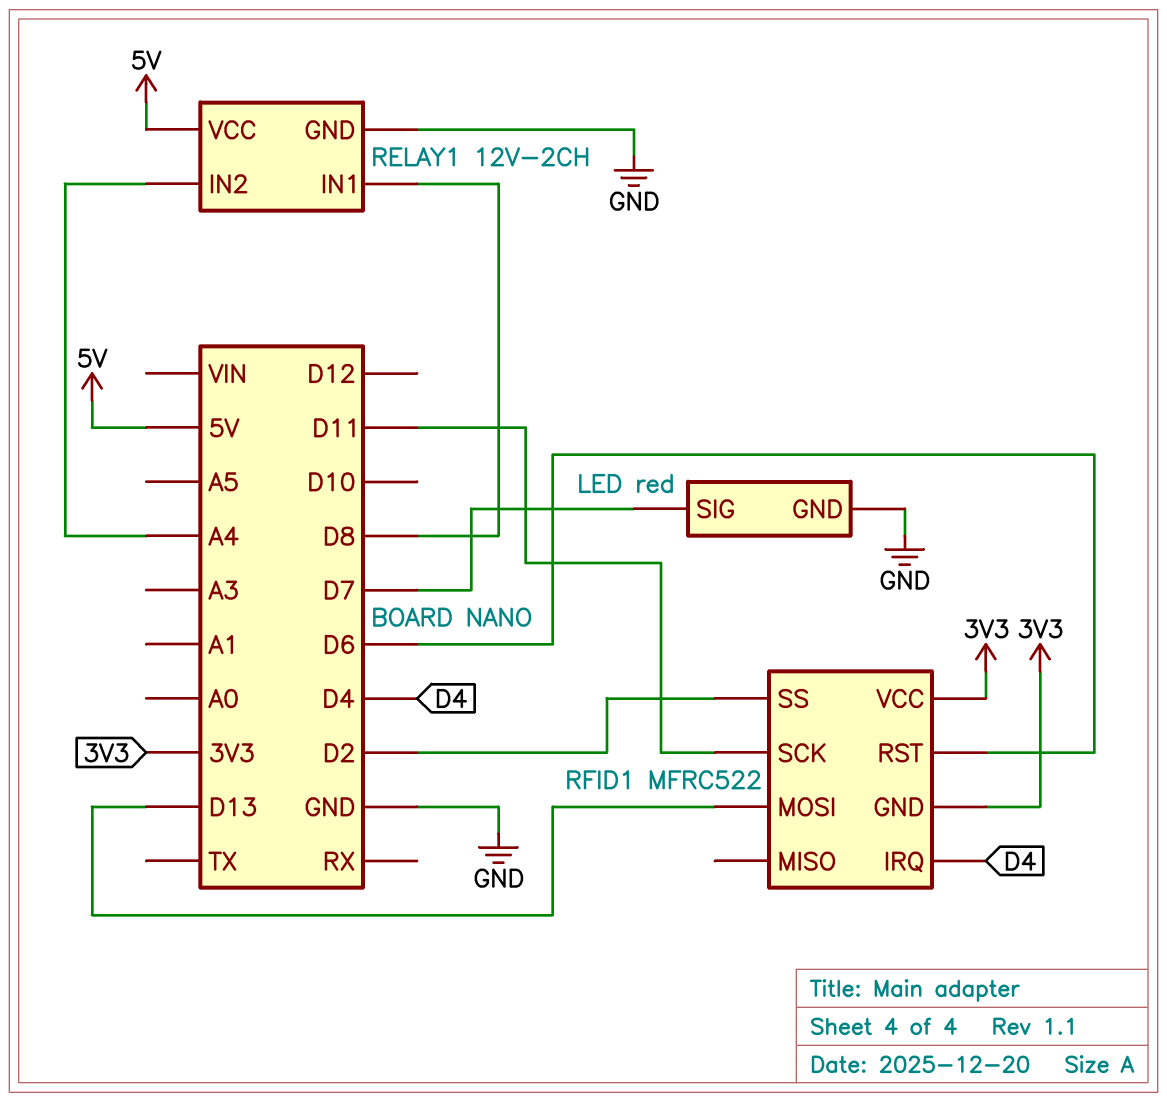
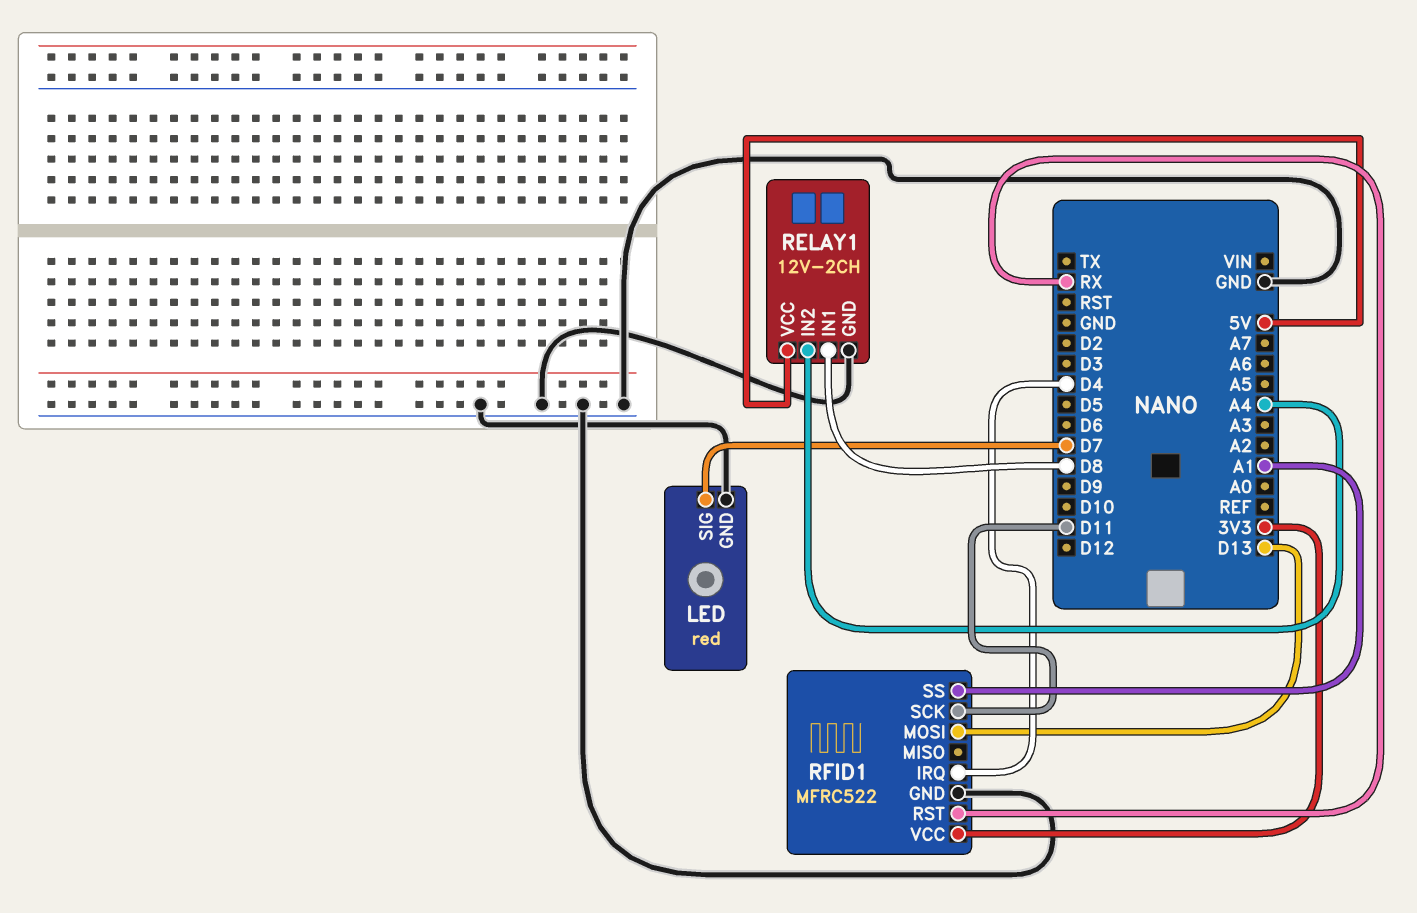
RFID1 pin GND: 3V3 -> GND
RFID1 pin RST: D6 -> RX
RFID1 pin SS: D2 -> A1

